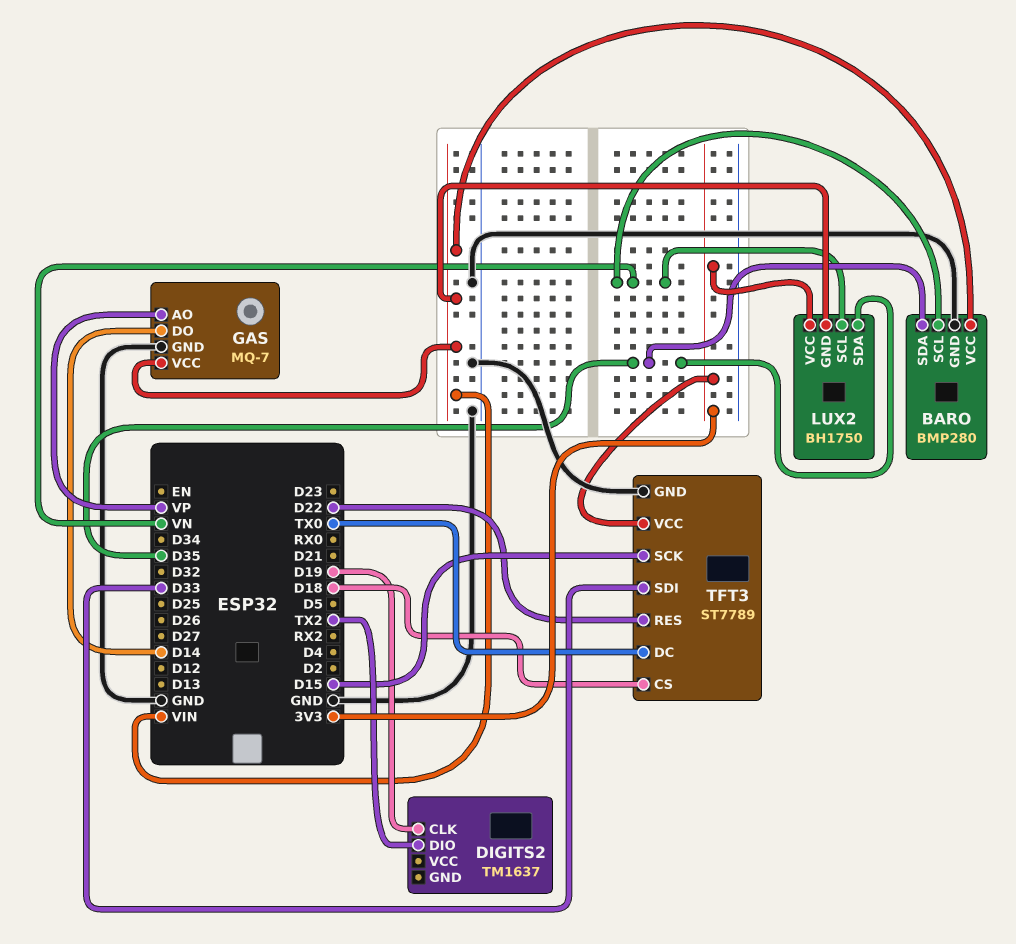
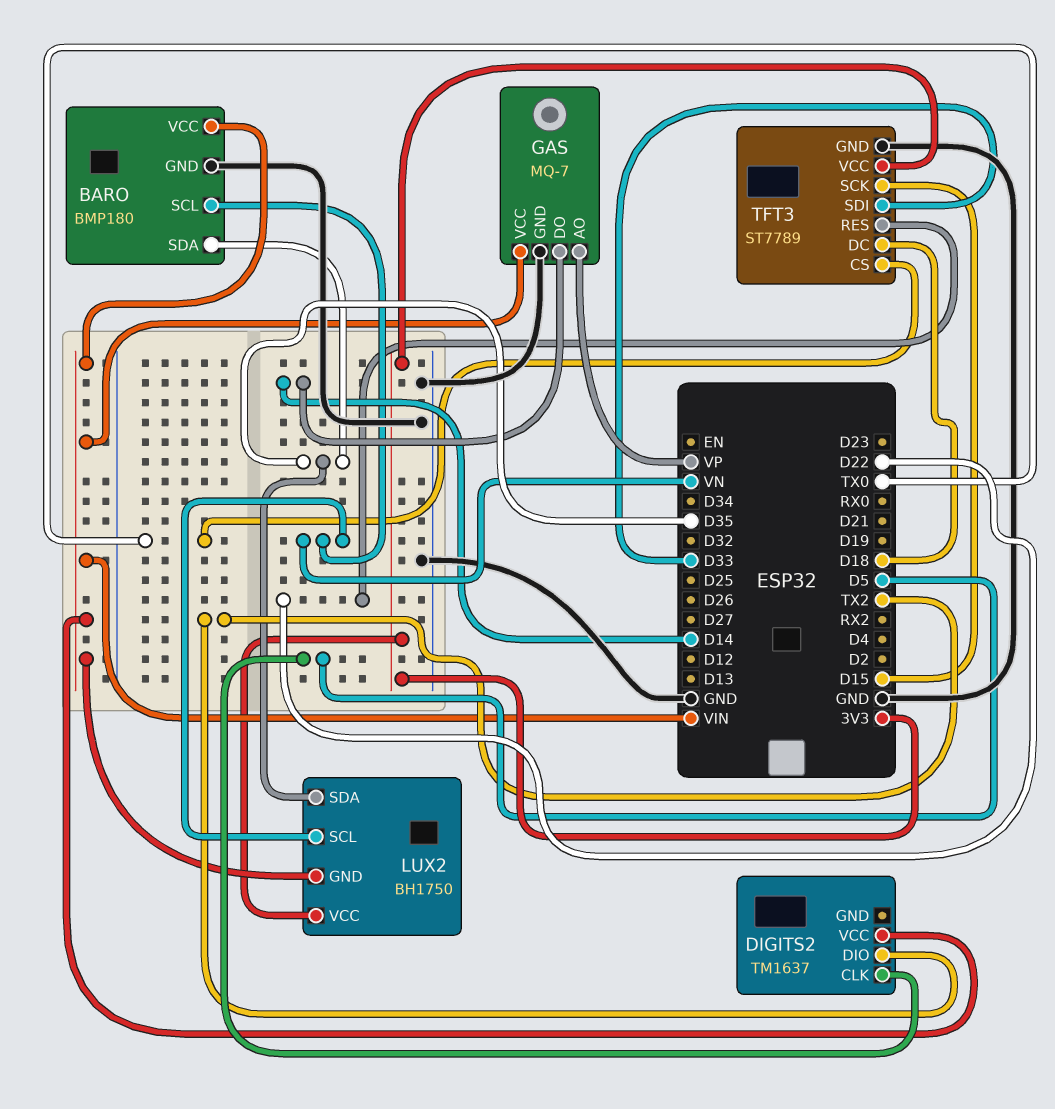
BARO: BMP280 -> BMP180
DIGITS2 pin CLK: D19 -> D5
DIGITS2 pin VCC: none -> VIN
TFT3 pin CS: D18 -> TX0
TFT3 pin DC: TX0 -> D18

